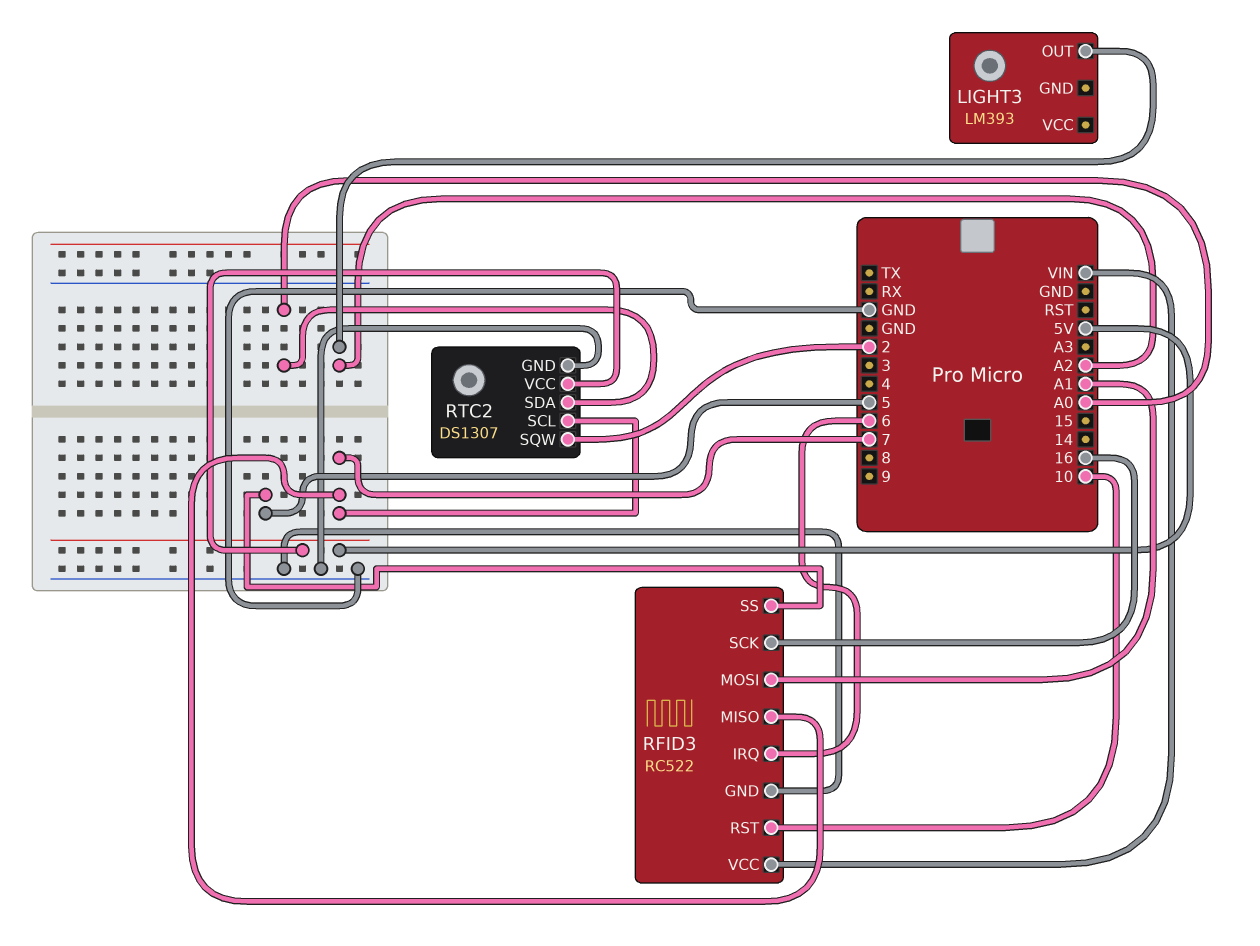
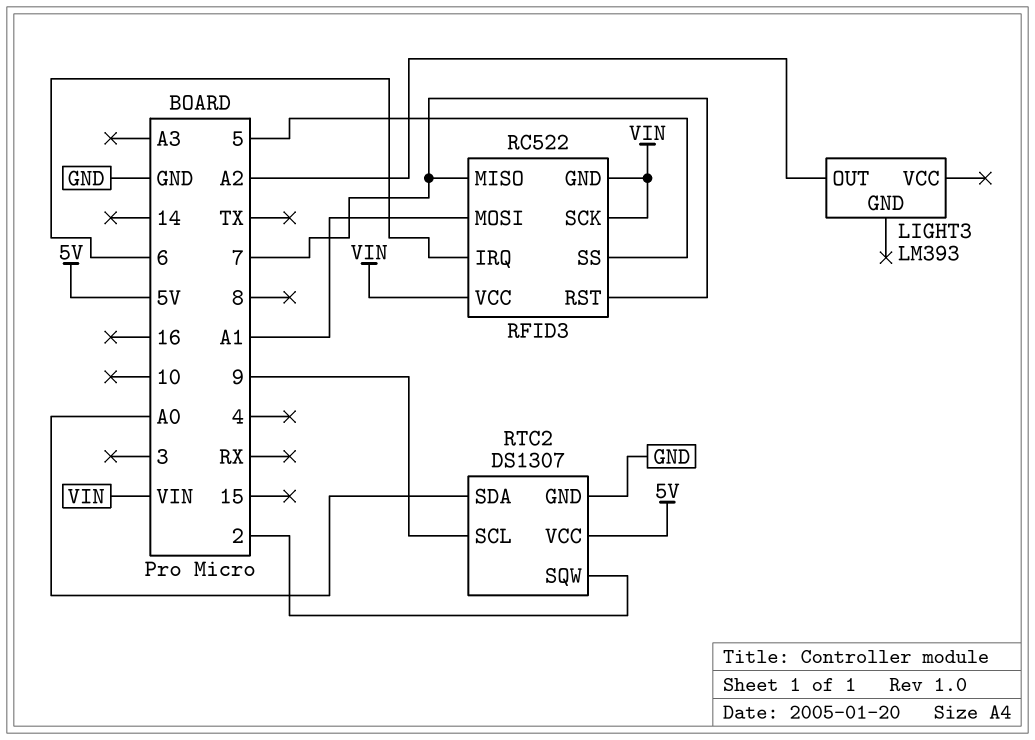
RFID3 pin GND: GND -> VIN
RFID3 pin RST: 10 -> 7
RFID3 pin SCK: 16 -> VIN
RTC2 pin SCL: 7 -> 9

